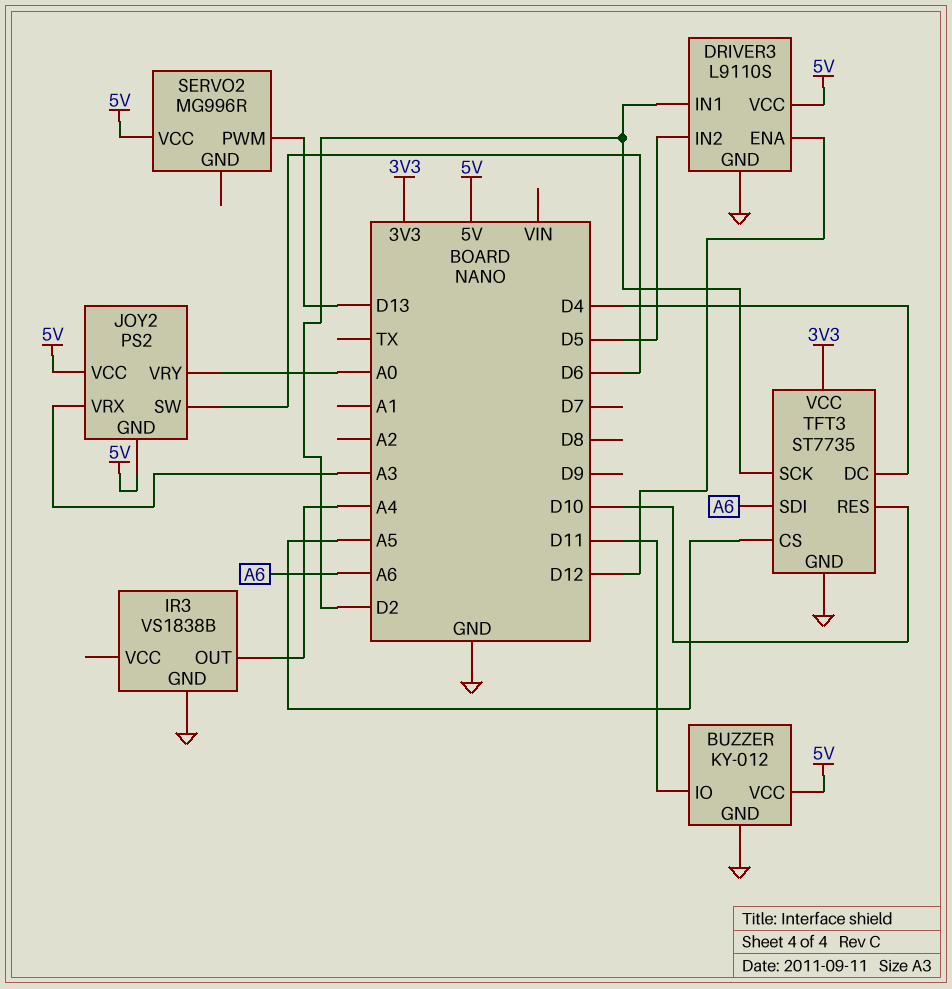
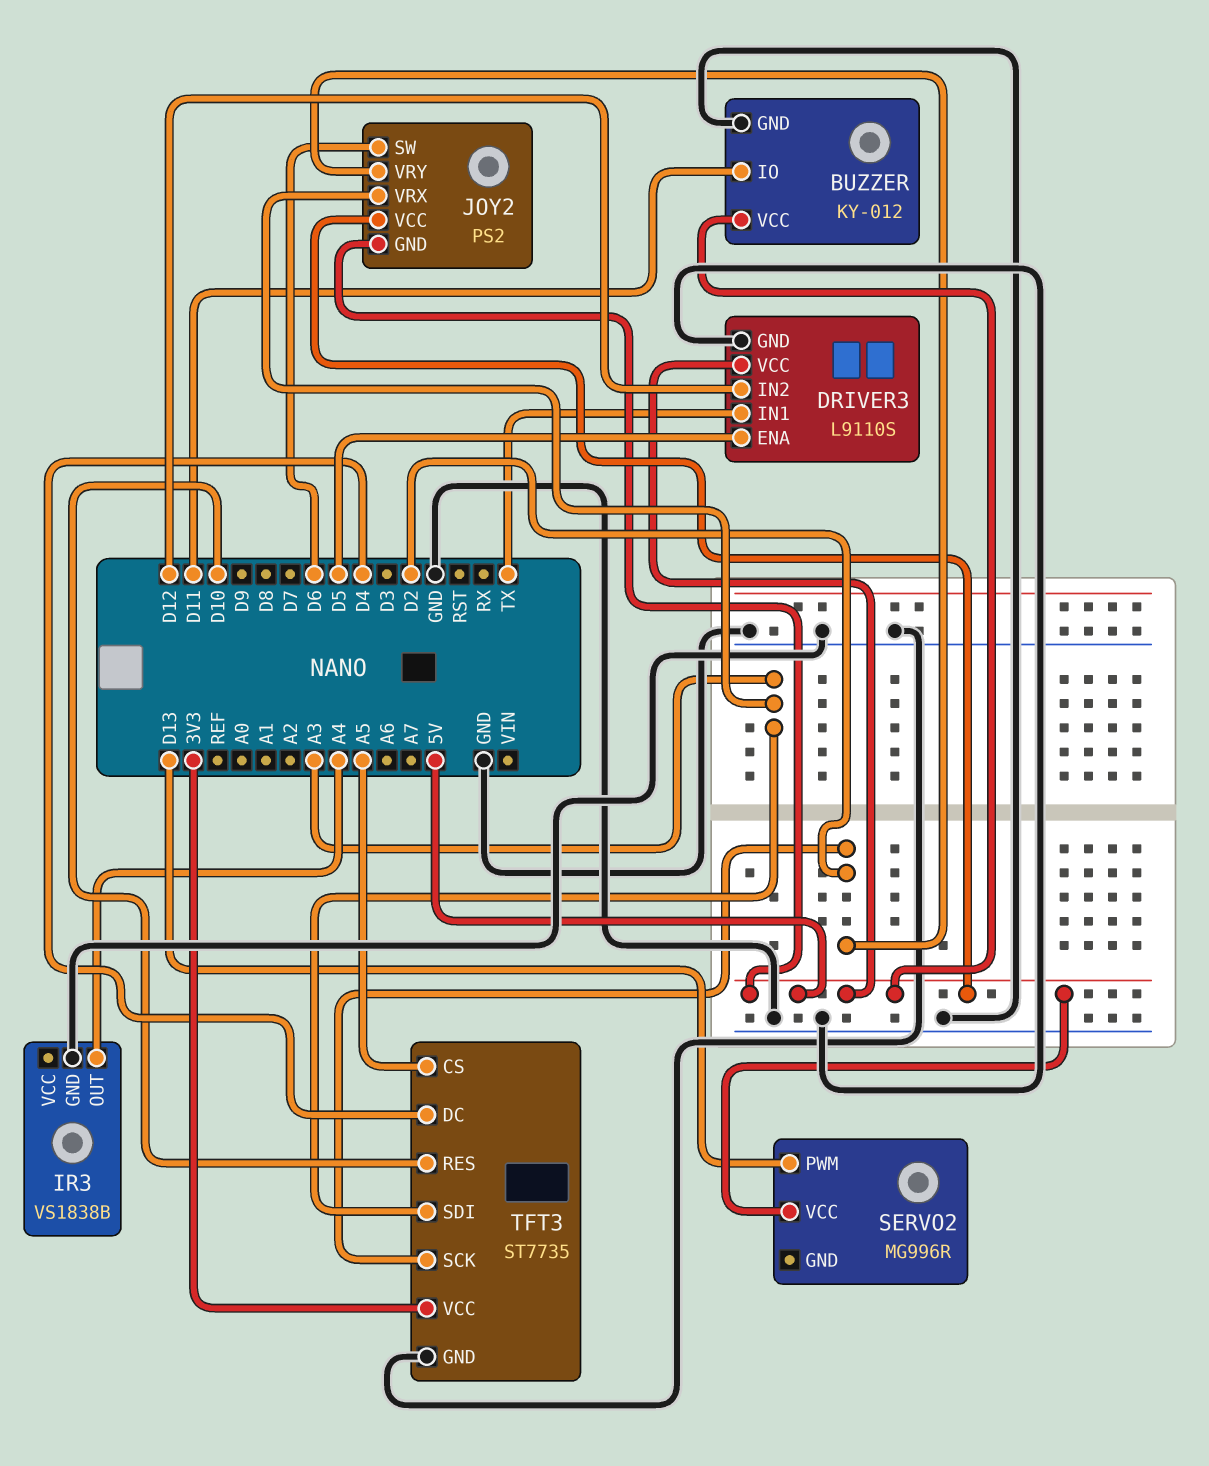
DRIVER3 pin ENA: D12 -> D5
DRIVER3 pin IN1: D2 -> TX
DRIVER3 pin IN2: D5 -> D12
JOY2 pin VRY: A0 -> D2
TFT3 pin SDI: A6 -> A3

